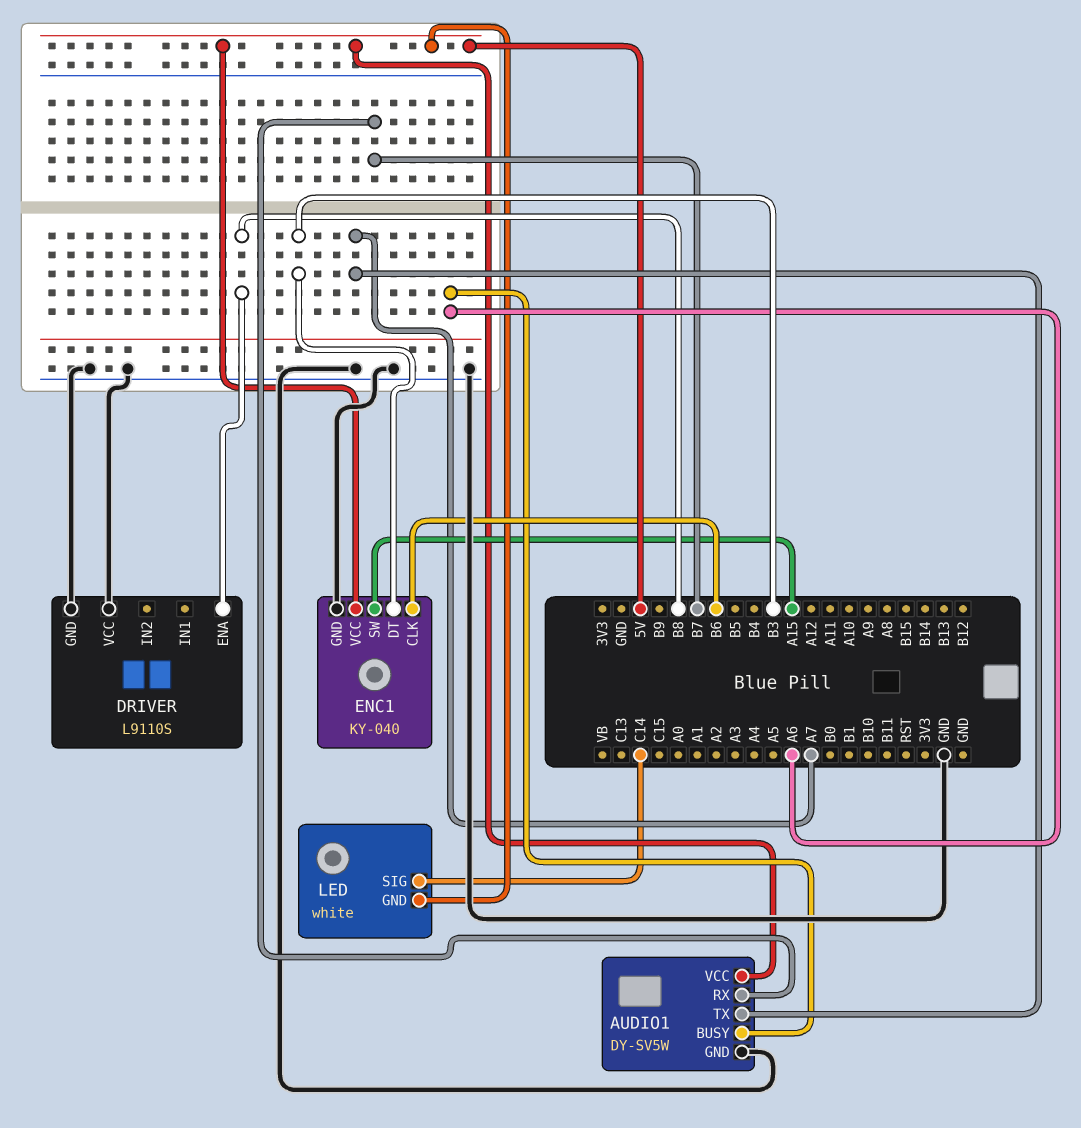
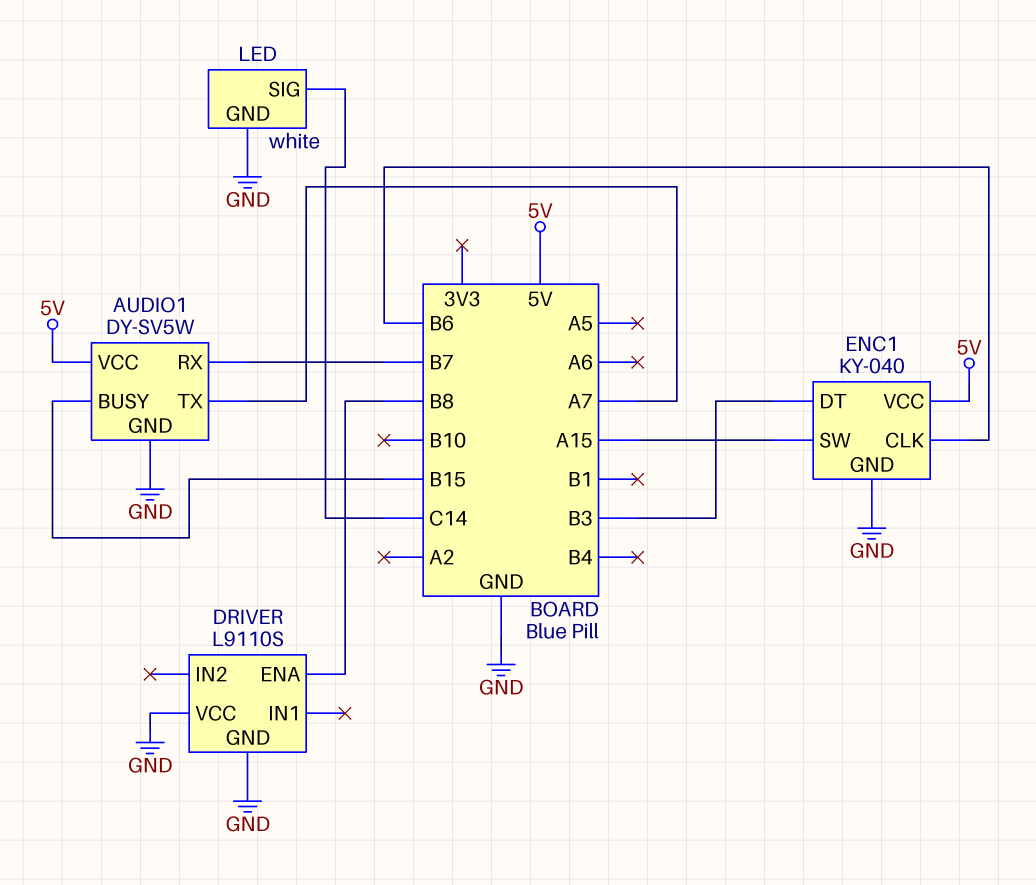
AUDIO1 pin BUSY: A6 -> B15
LED pin GND: 5V -> GND

